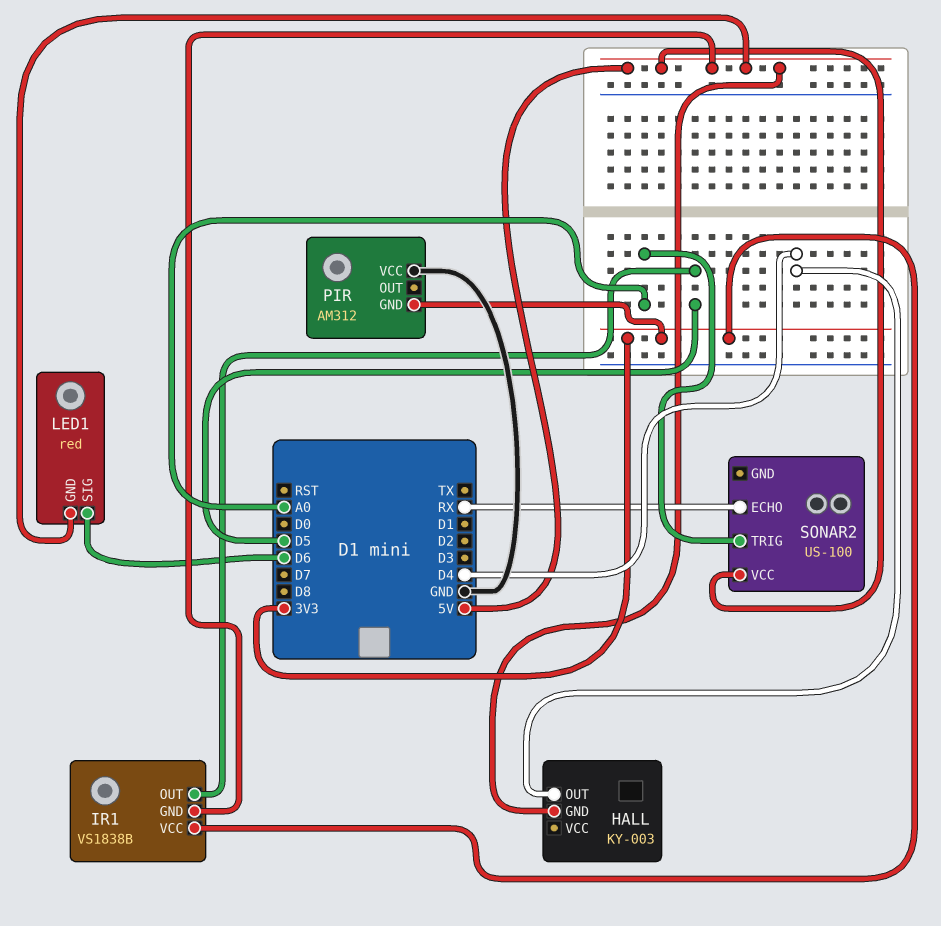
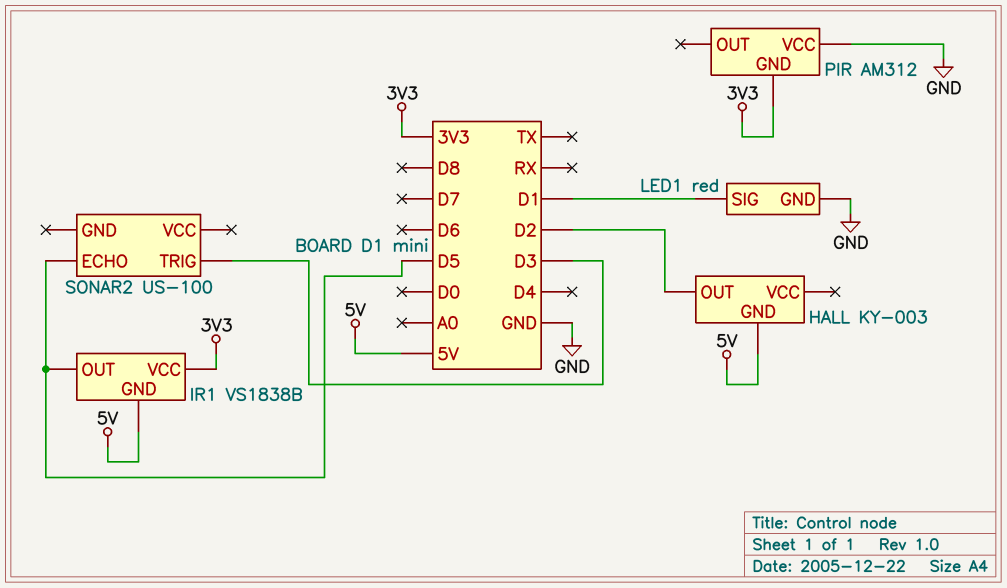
HALL pin OUT: D4 -> D2
LED1 pin GND: 5V -> GND
LED1 pin SIG: D6 -> D1
SONAR2 pin ECHO: RX -> D5
SONAR2 pin TRIG: A0 -> D3
SONAR2 pin VCC: 5V -> none

